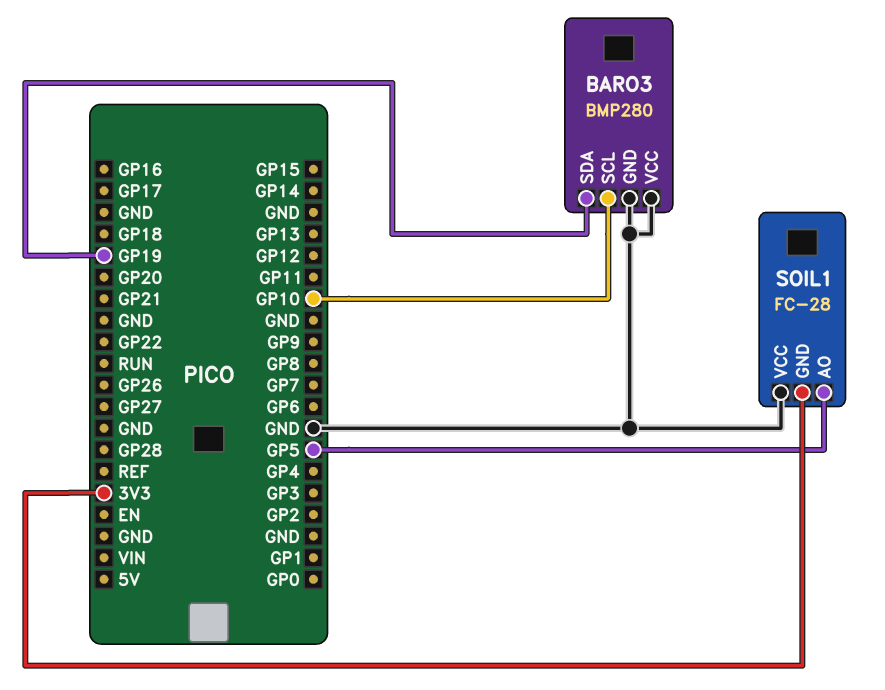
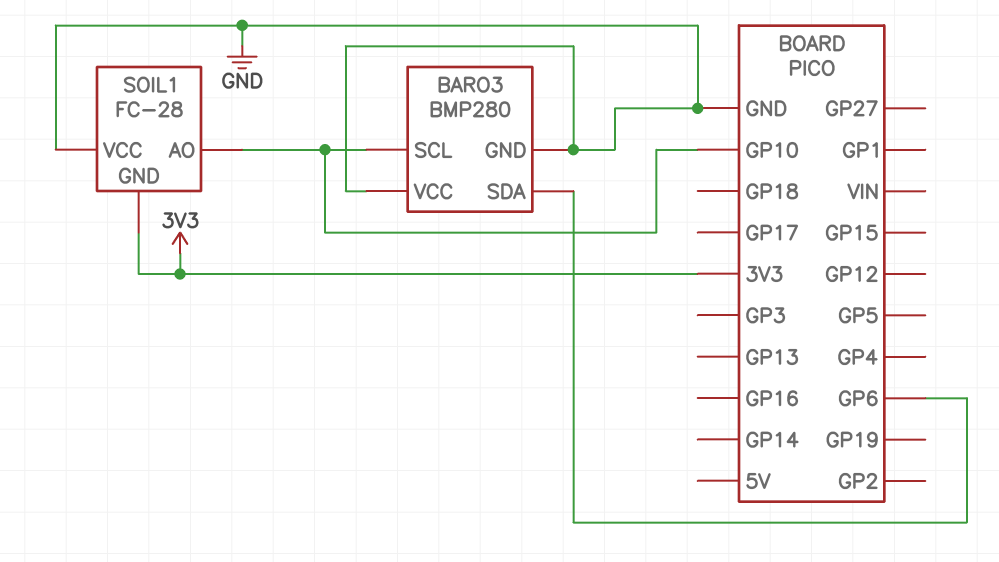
BARO3 pin SDA: GP19 -> GP6
SOIL1 pin AO: GP5 -> GP10

